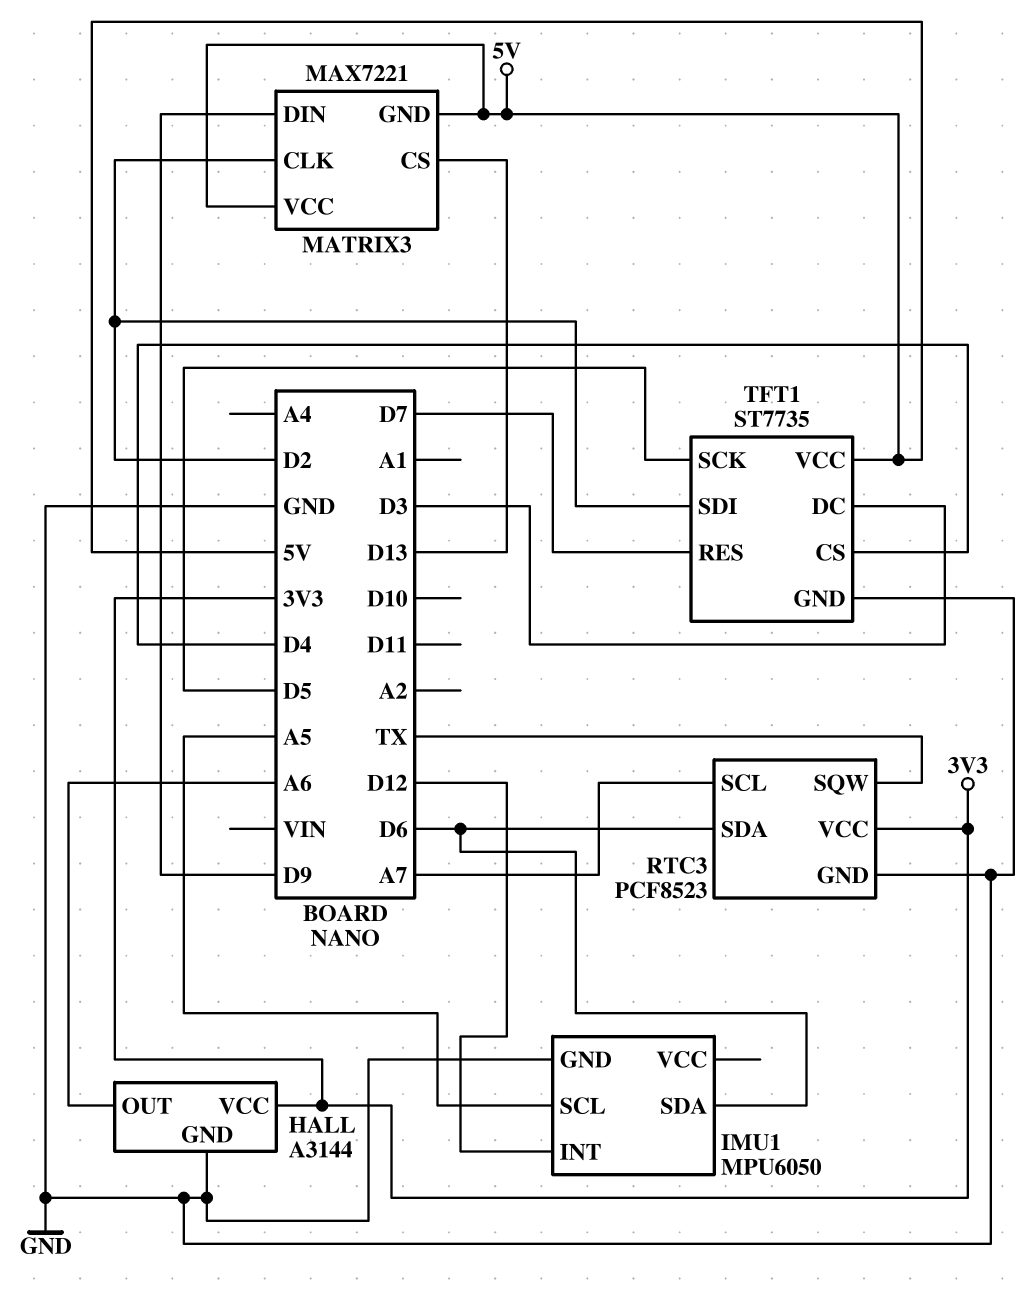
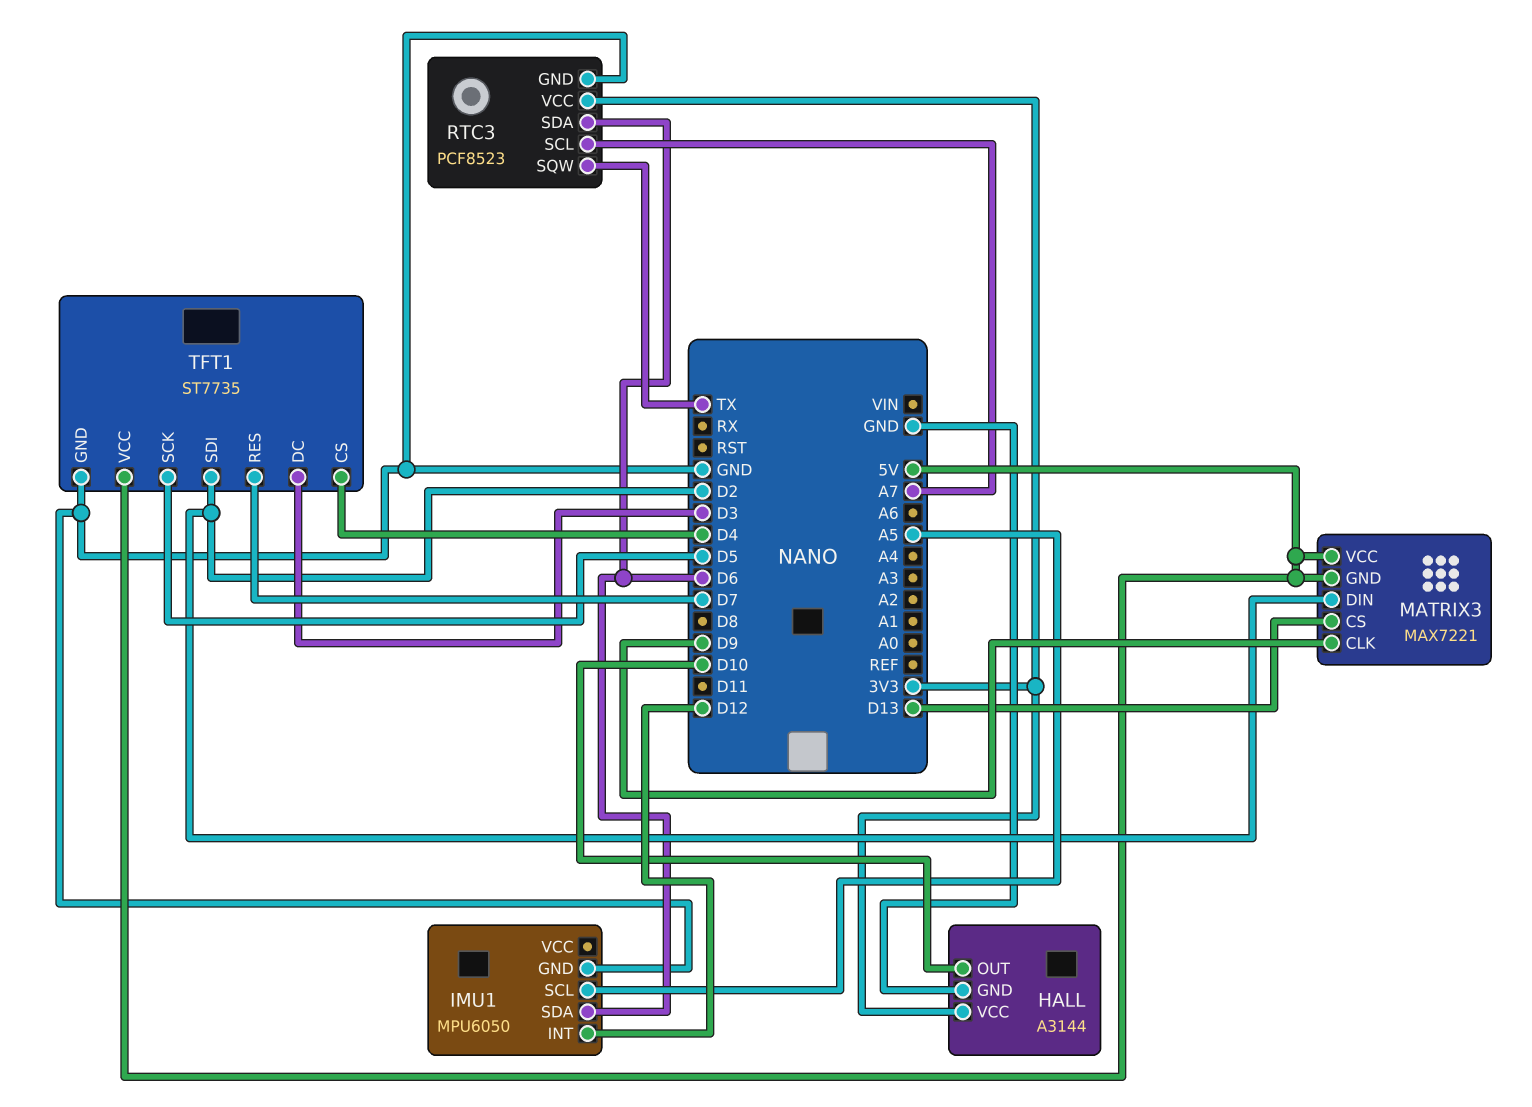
HALL pin OUT: A6 -> D10
MATRIX3 pin CLK: D2 -> D9
MATRIX3 pin DIN: D9 -> D2

